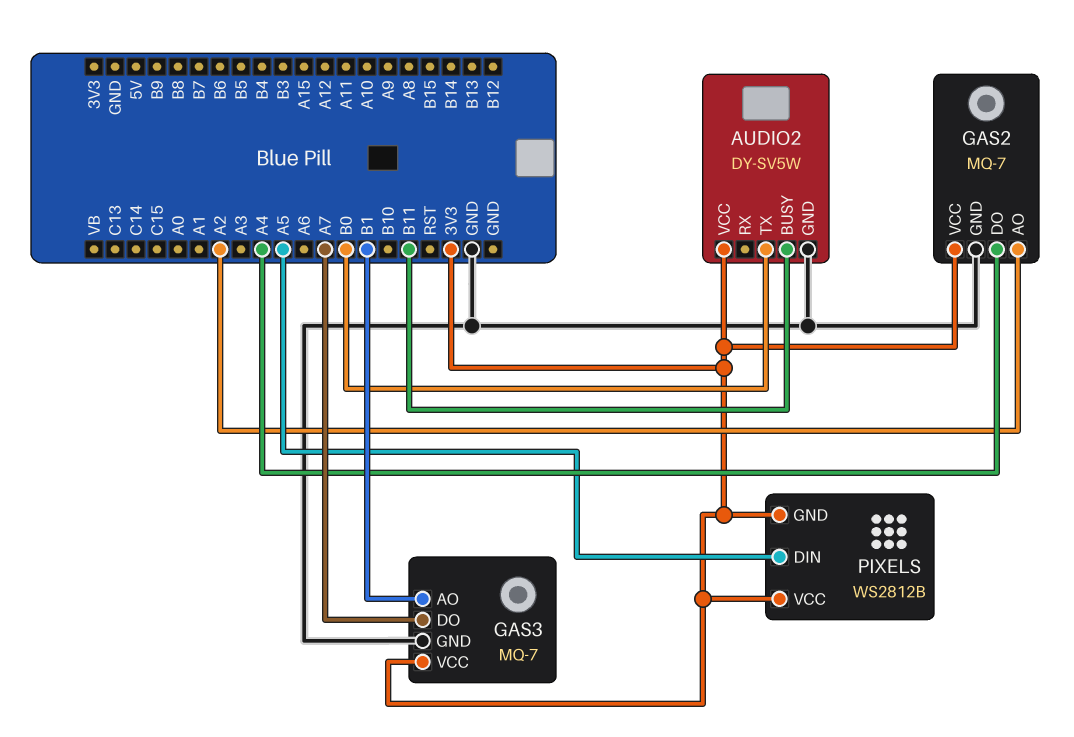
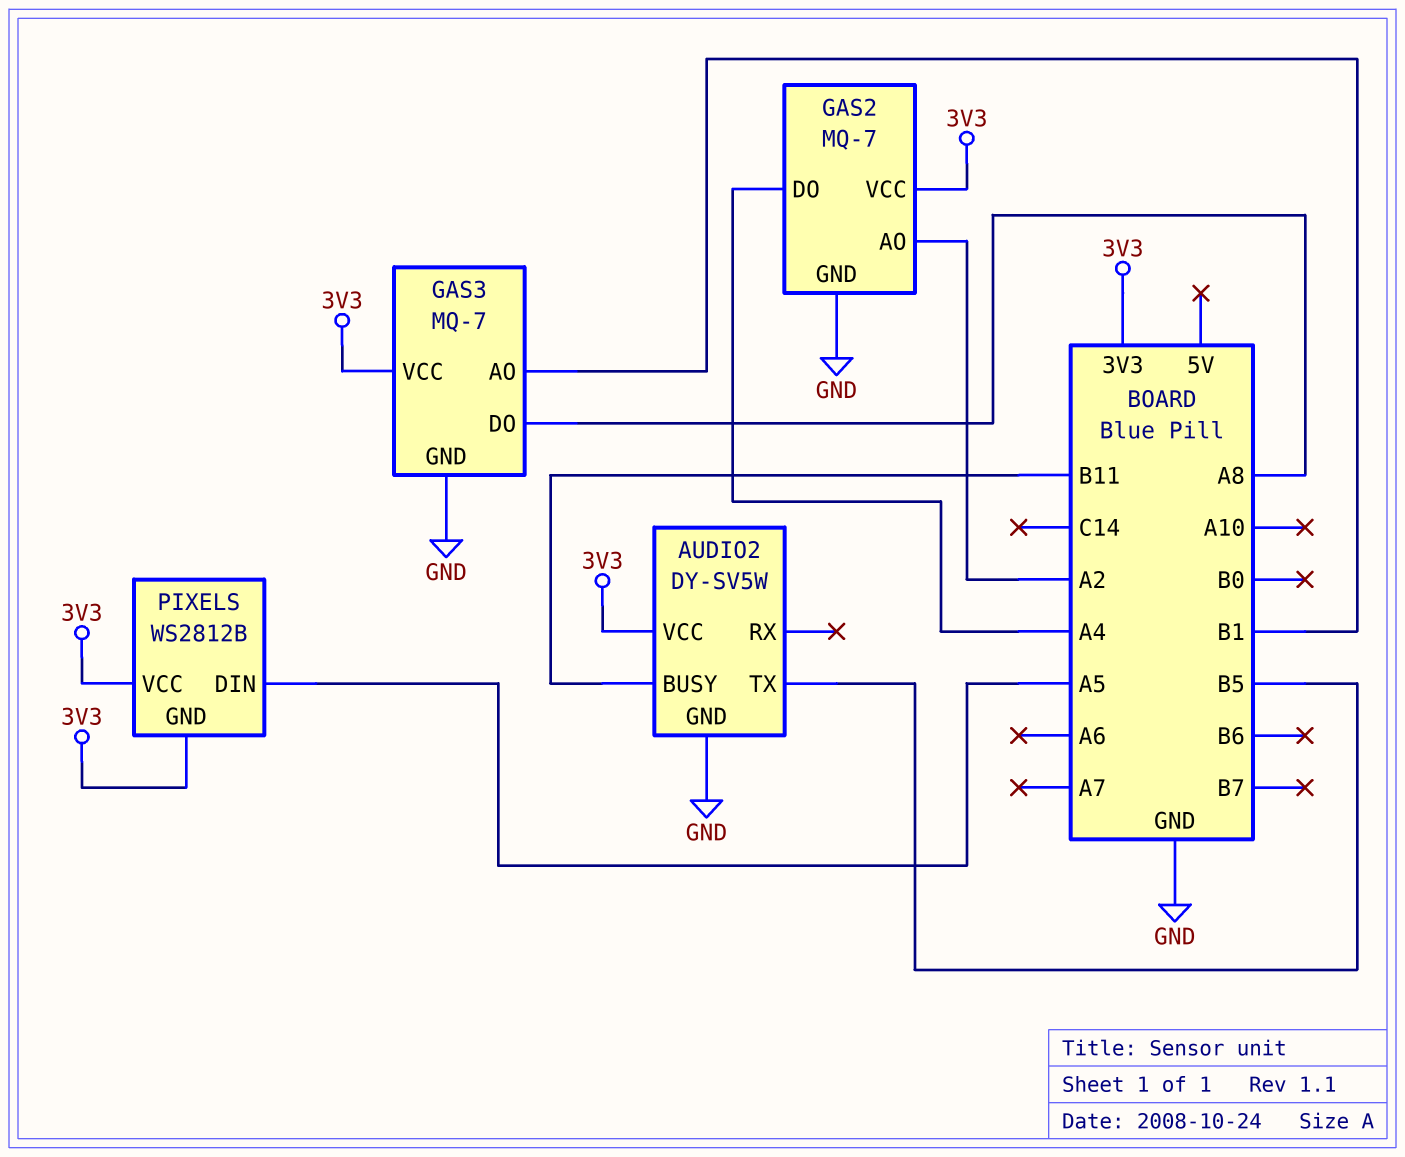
AUDIO2 pin TX: B0 -> B5
GAS3 pin DO: A7 -> A8

